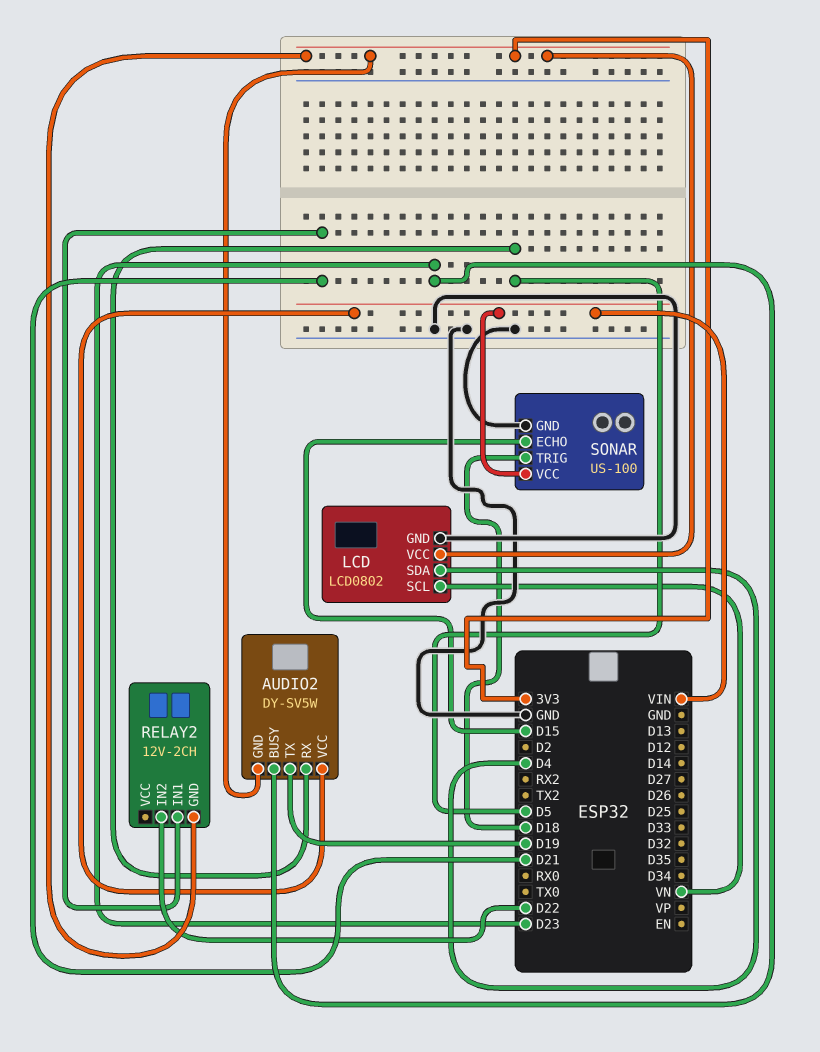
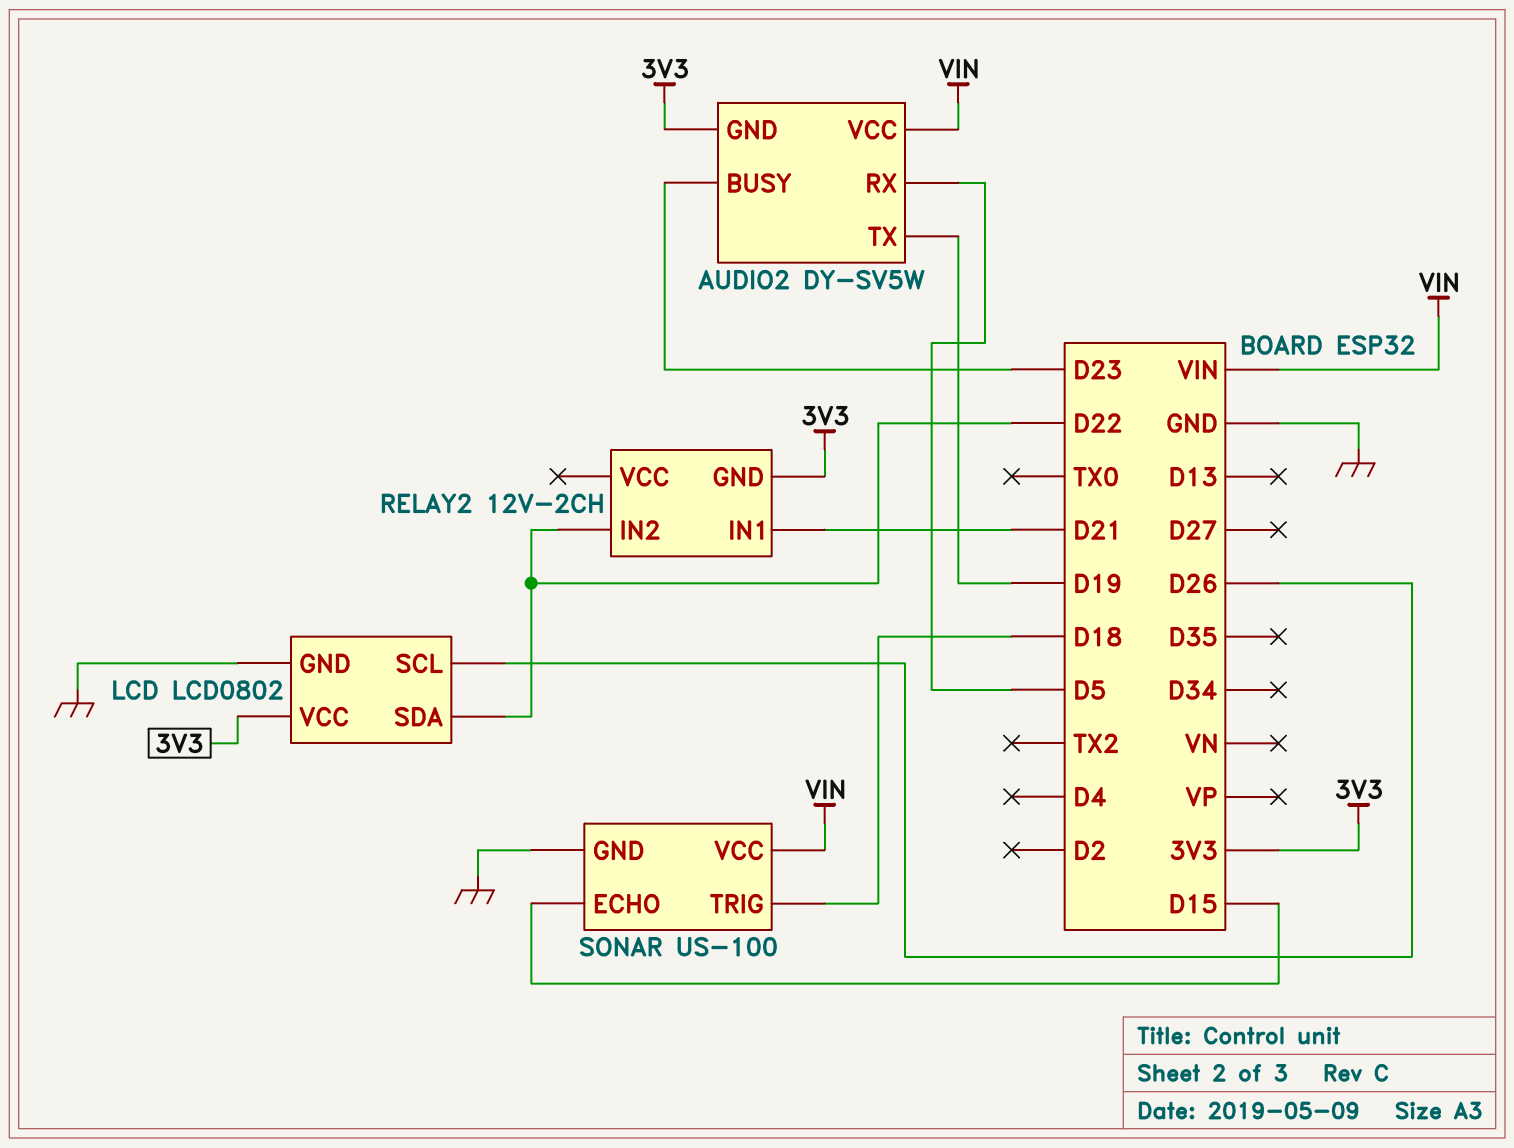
LCD pin SCL: VN -> D26
LCD pin SDA: D4 -> D22

